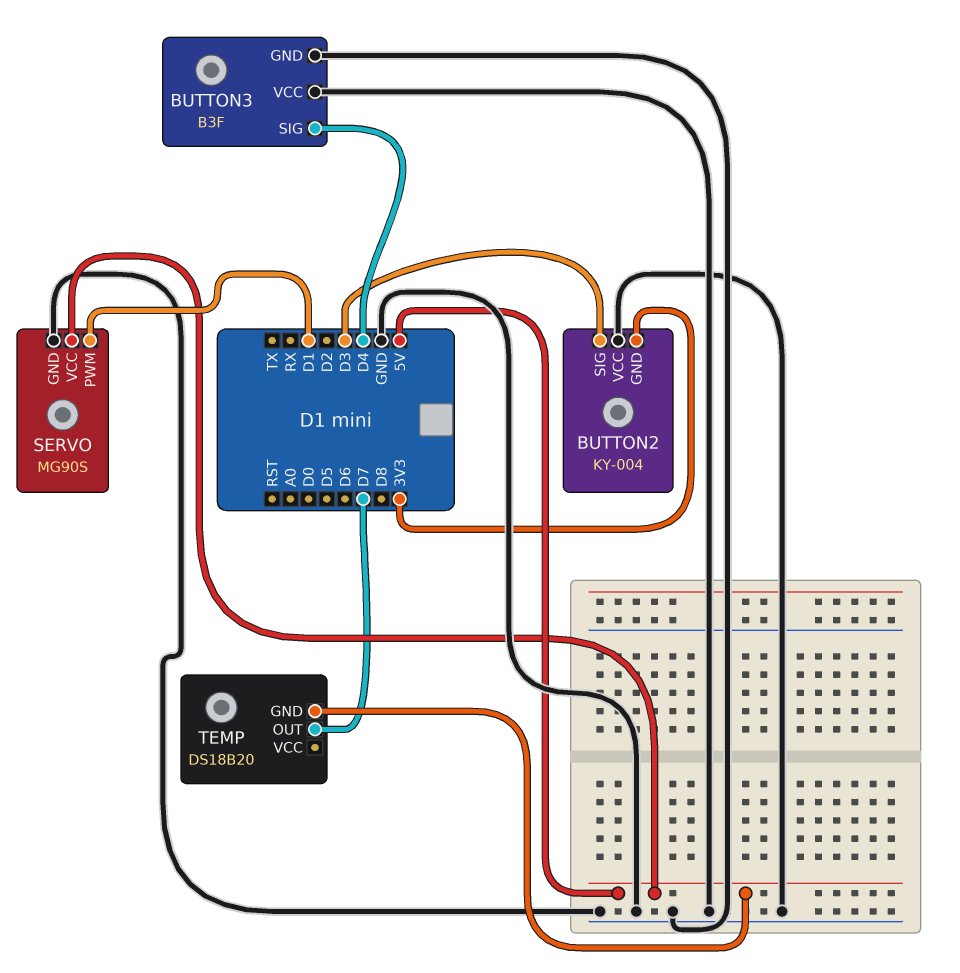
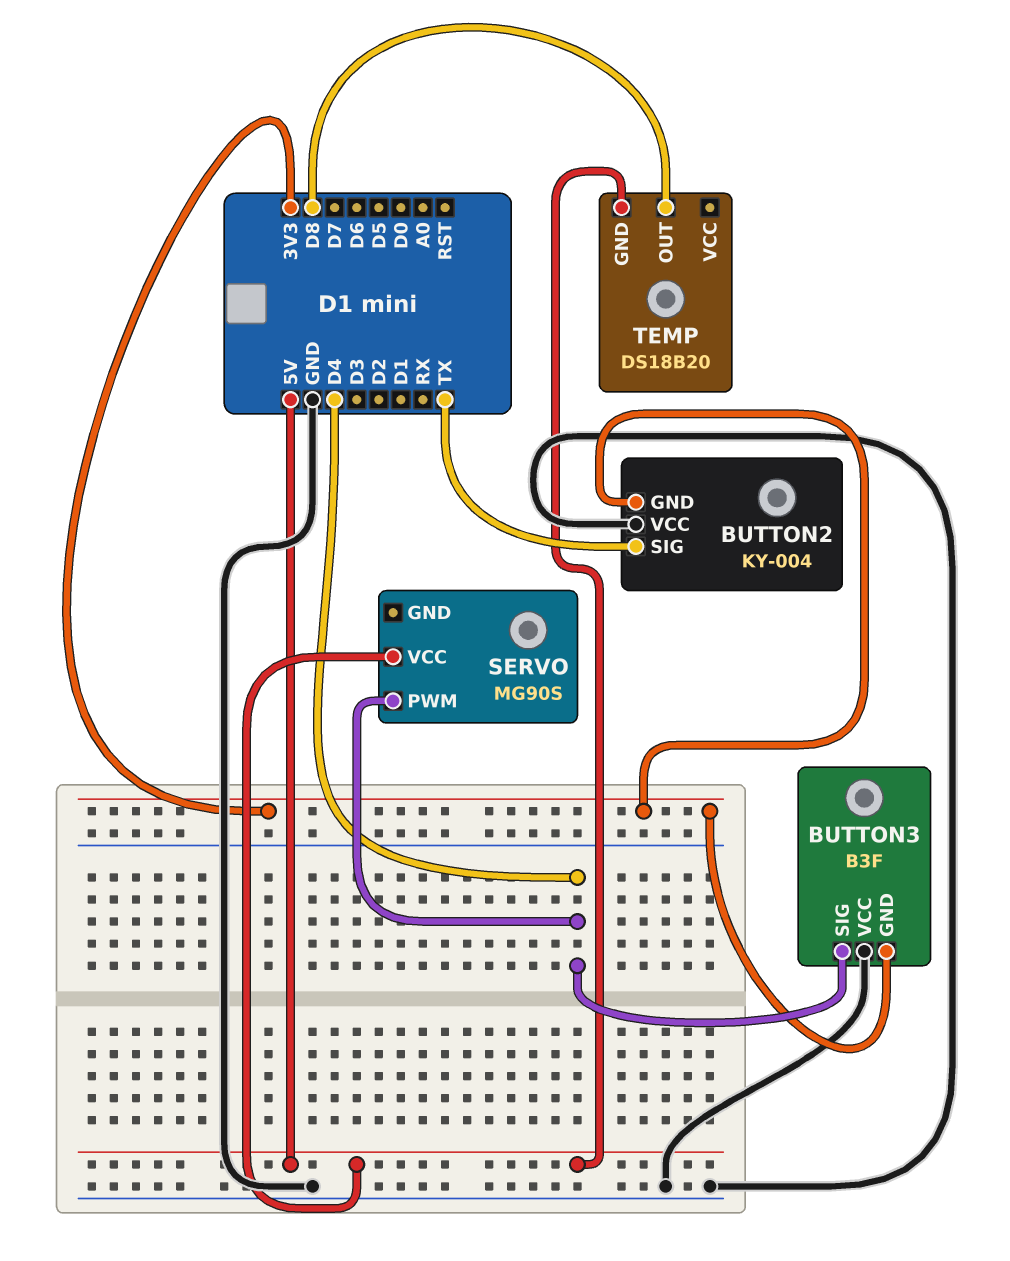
BUTTON2 pin SIG: D3 -> TX
BUTTON3 pin GND: GND -> 3V3
SERVO pin GND: GND -> none
SERVO pin PWM: D1 -> D4
TEMP pin OUT: D7 -> D8

